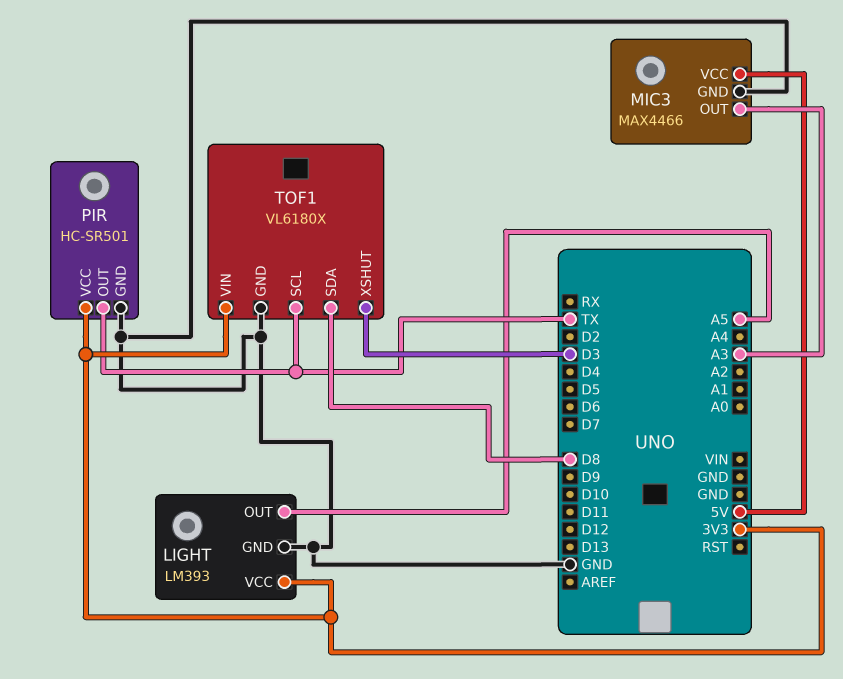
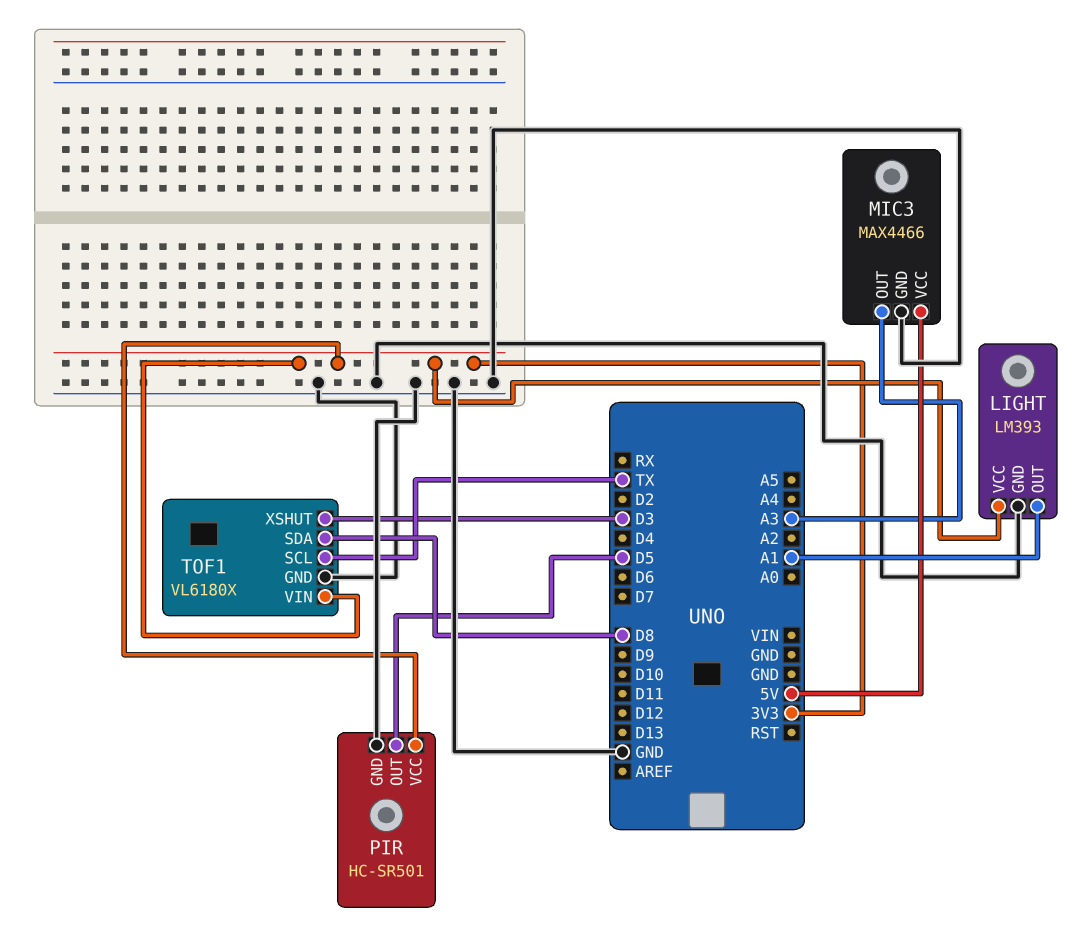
LIGHT pin OUT: A5 -> A1
PIR pin OUT: TX -> D5

